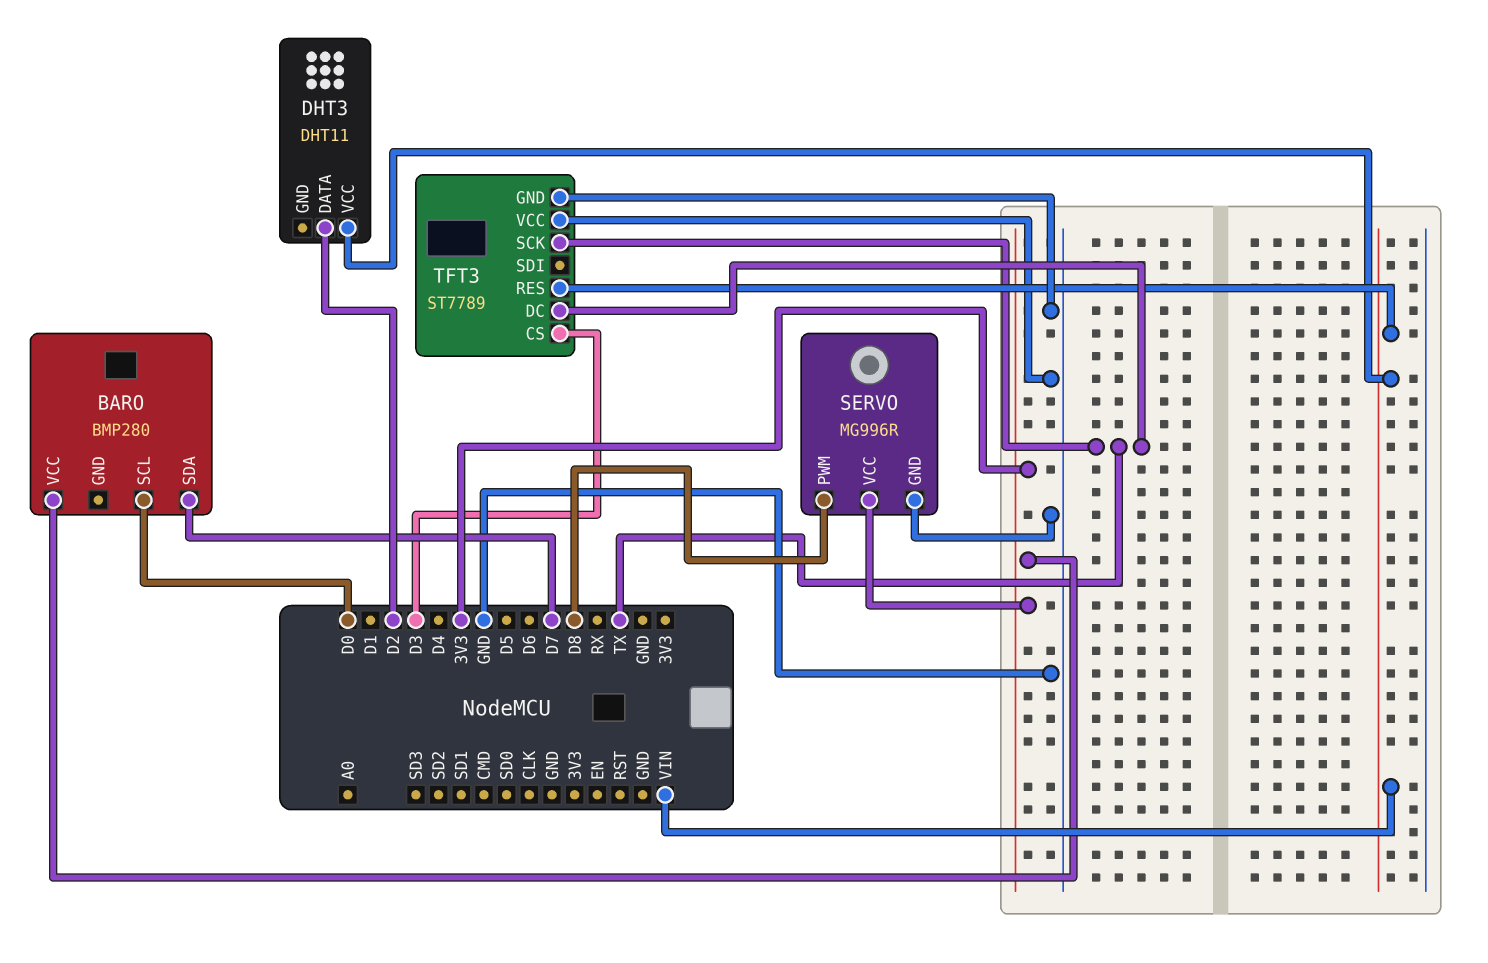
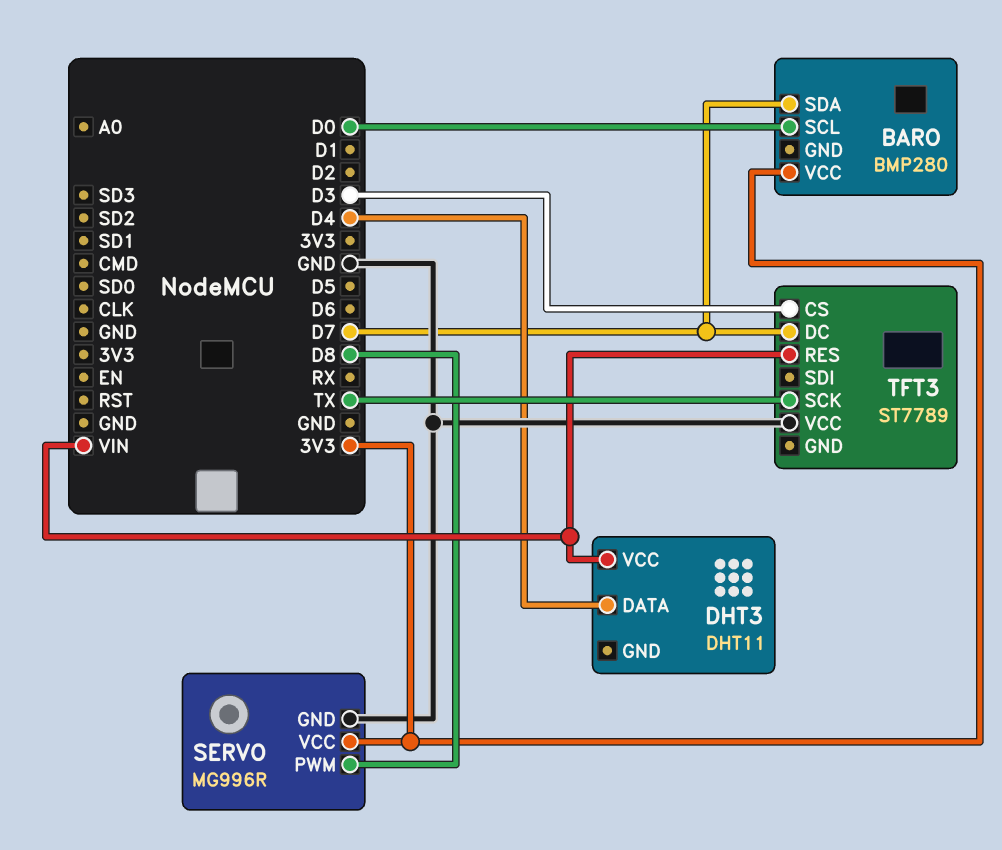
DHT3 pin DATA: D2 -> D4
TFT3 pin DC: TX -> D7
TFT3 pin GND: GND -> none

